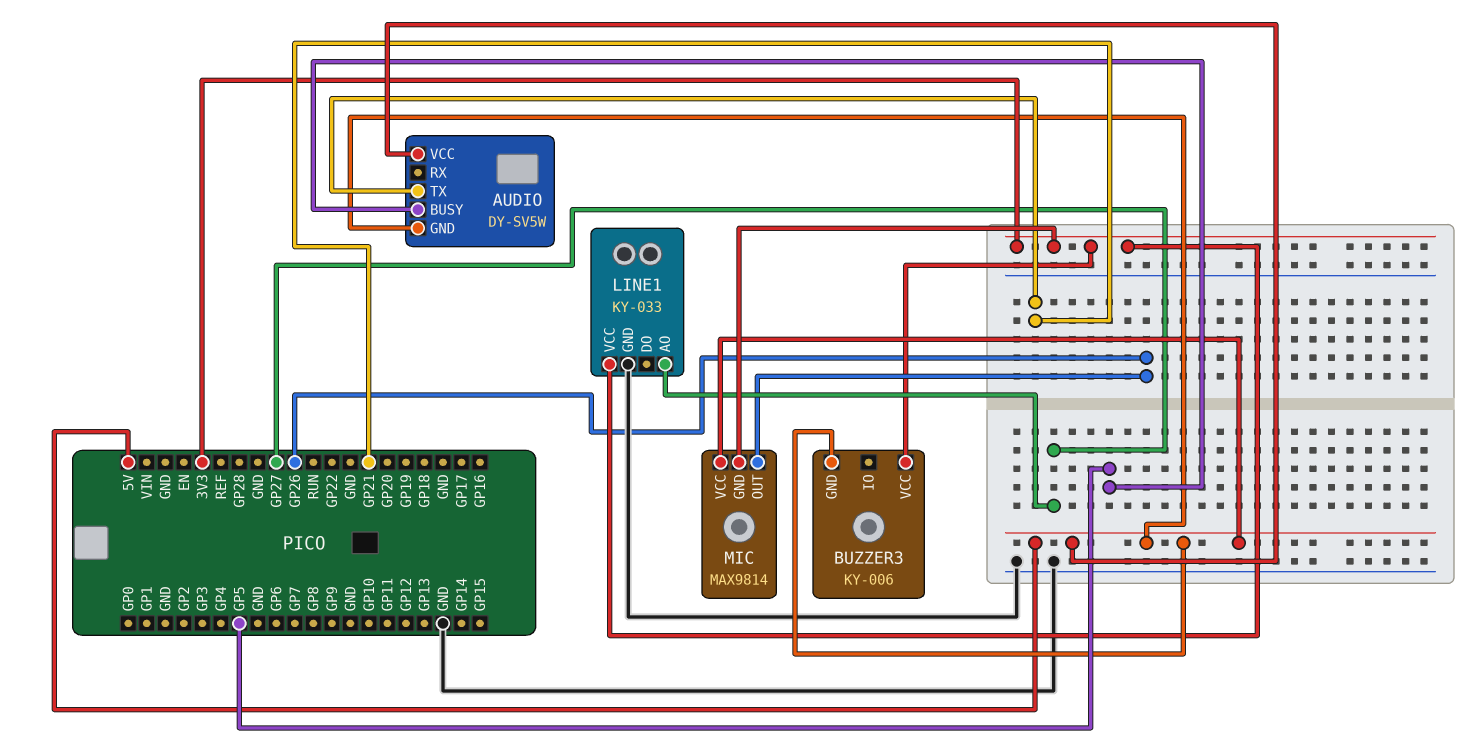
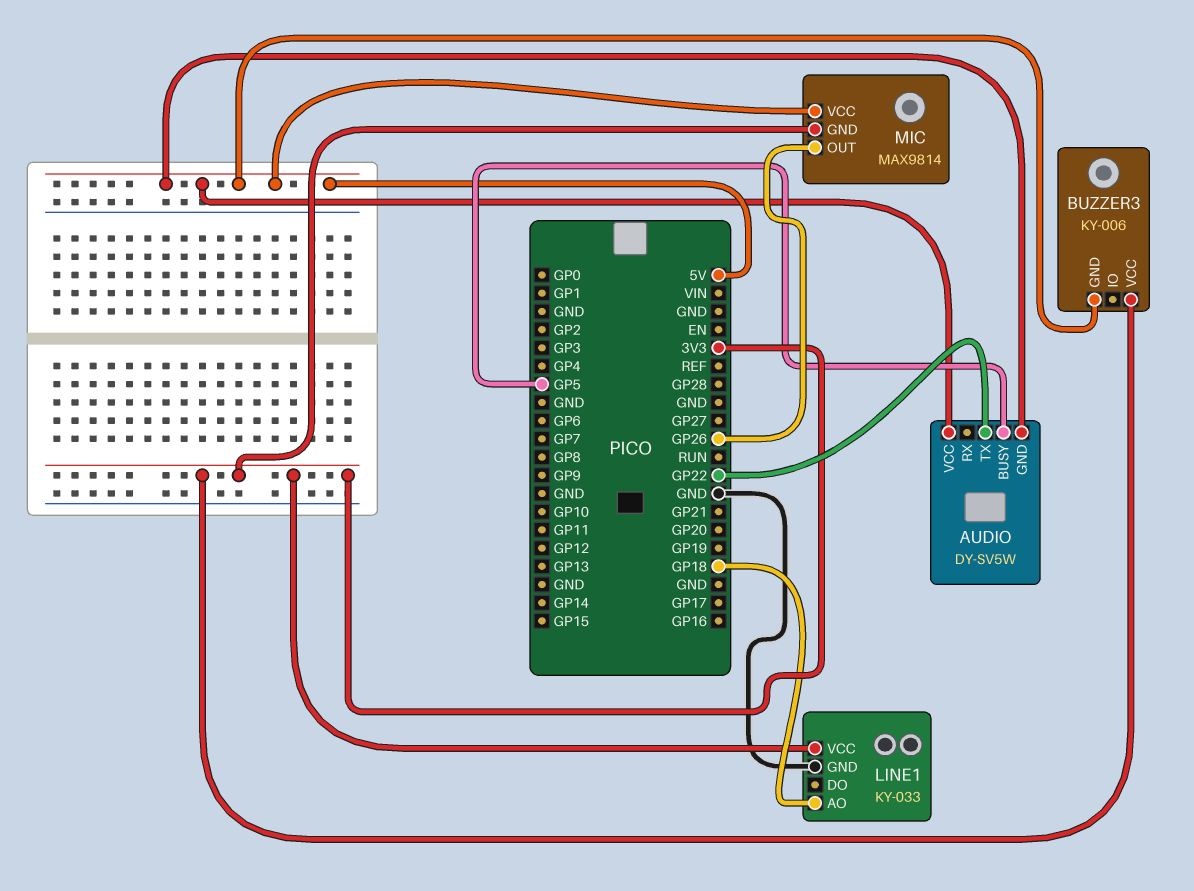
AUDIO pin TX: GP21 -> GP22
LINE1 pin AO: GP27 -> GP18

